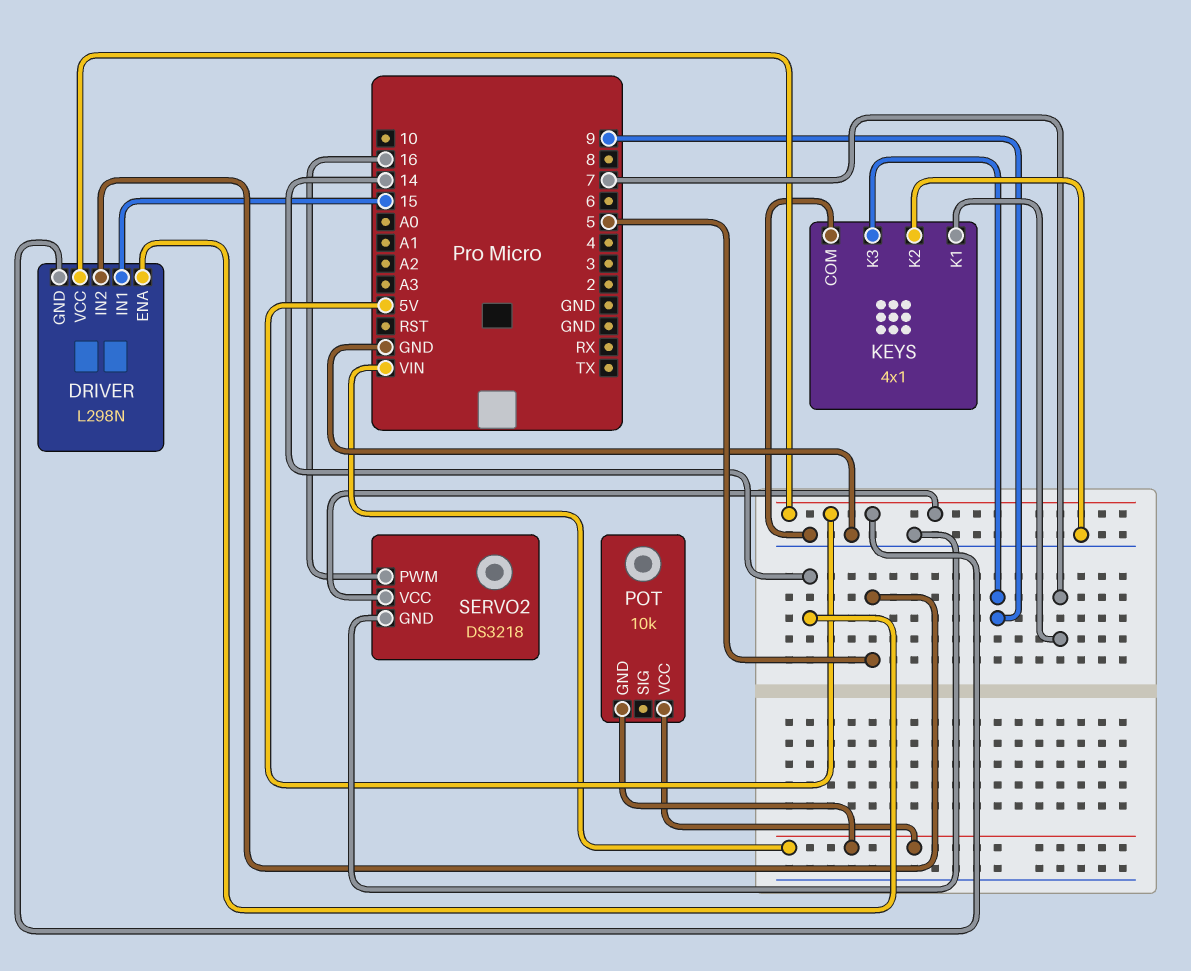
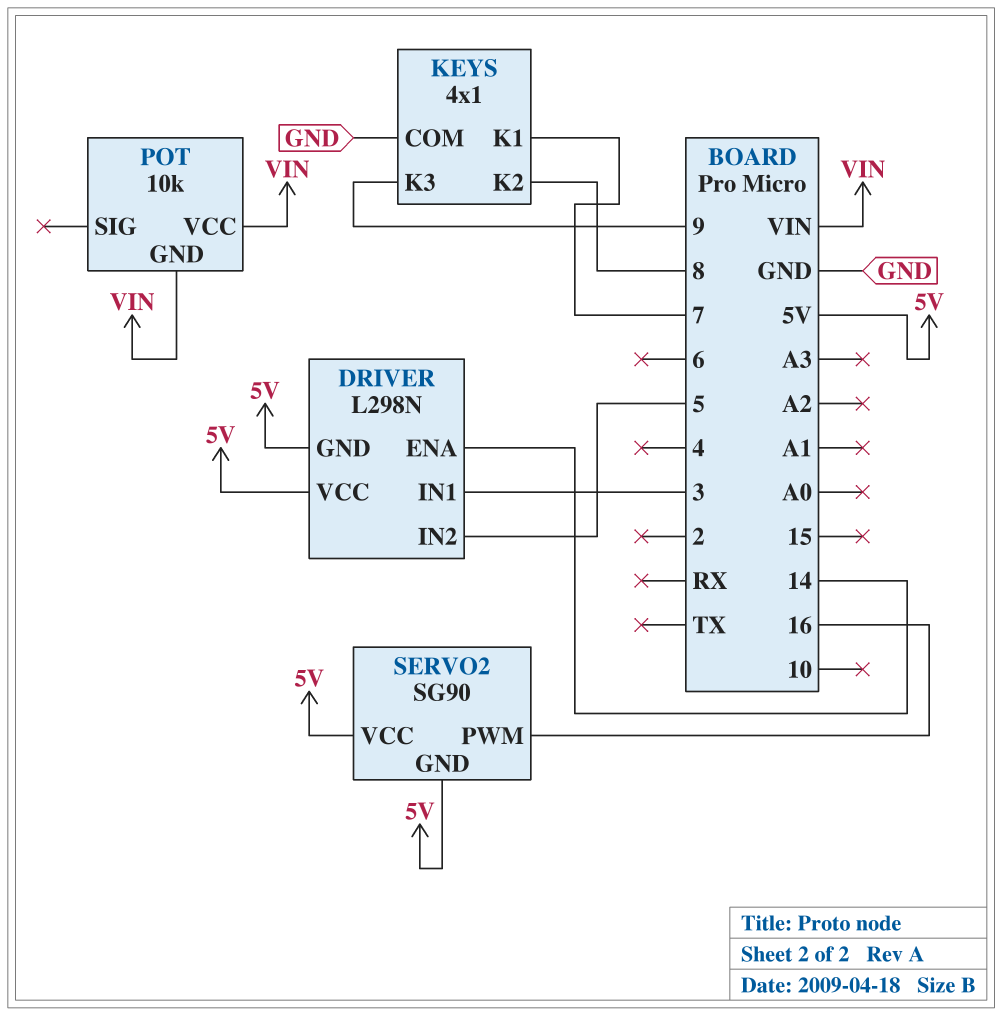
DRIVER pin IN1: 15 -> 3
KEYS pin K2: GND -> 8
SERVO2: DS3218 -> SG90
SERVO2 pin GND: GND -> 5V

